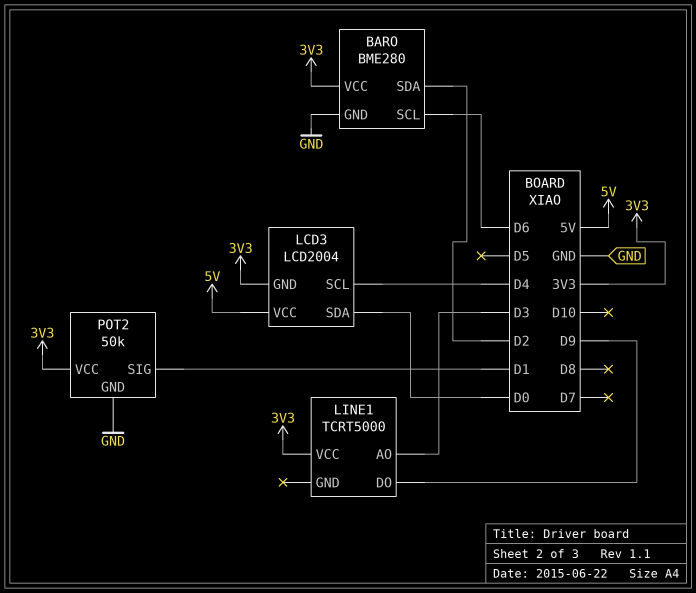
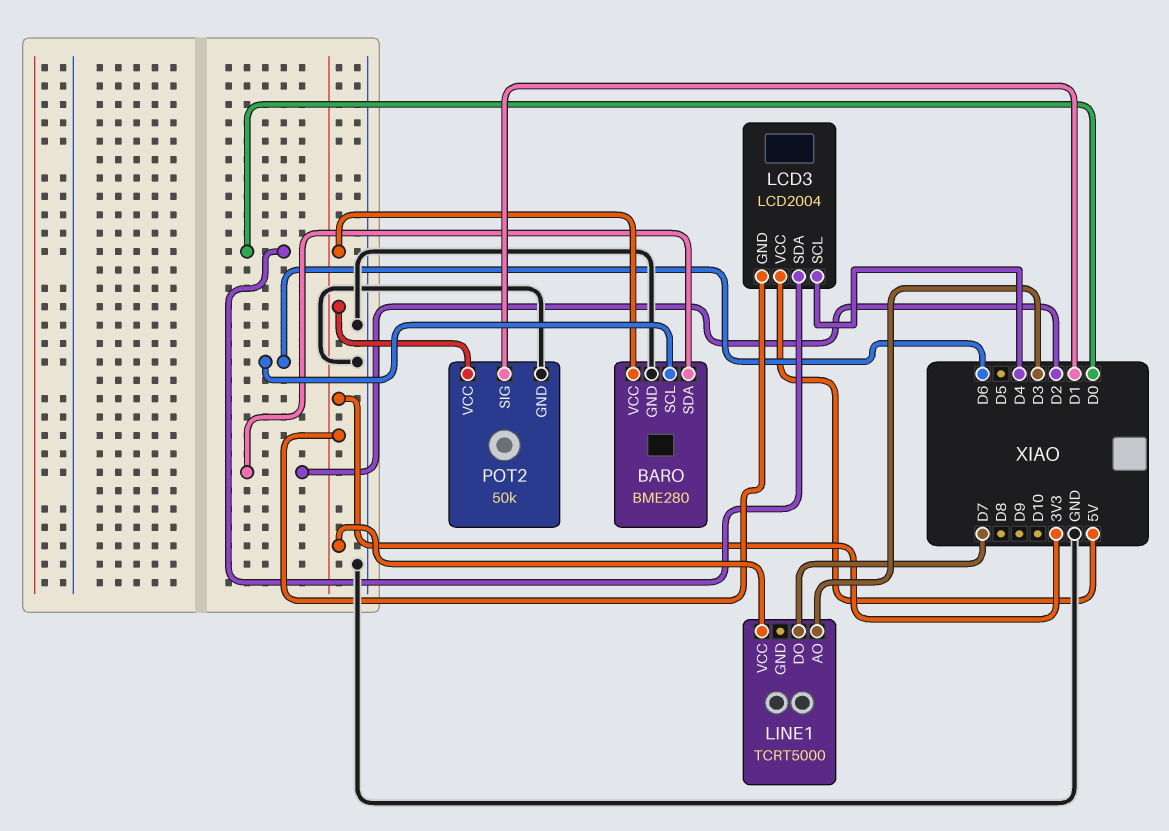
LINE1 pin DO: D9 -> D7

